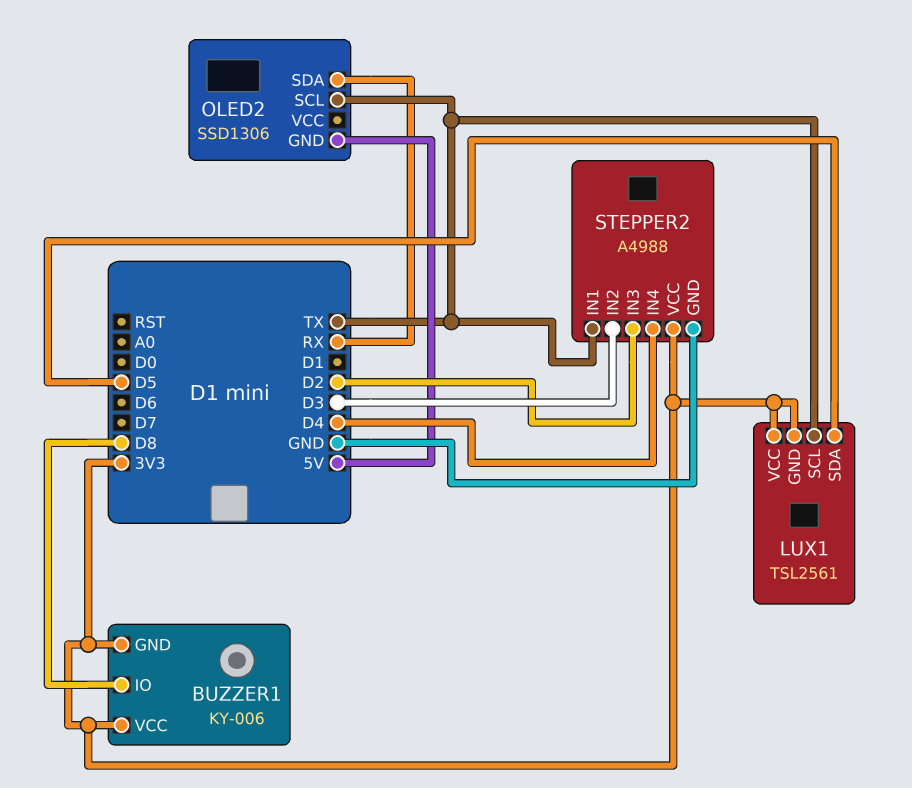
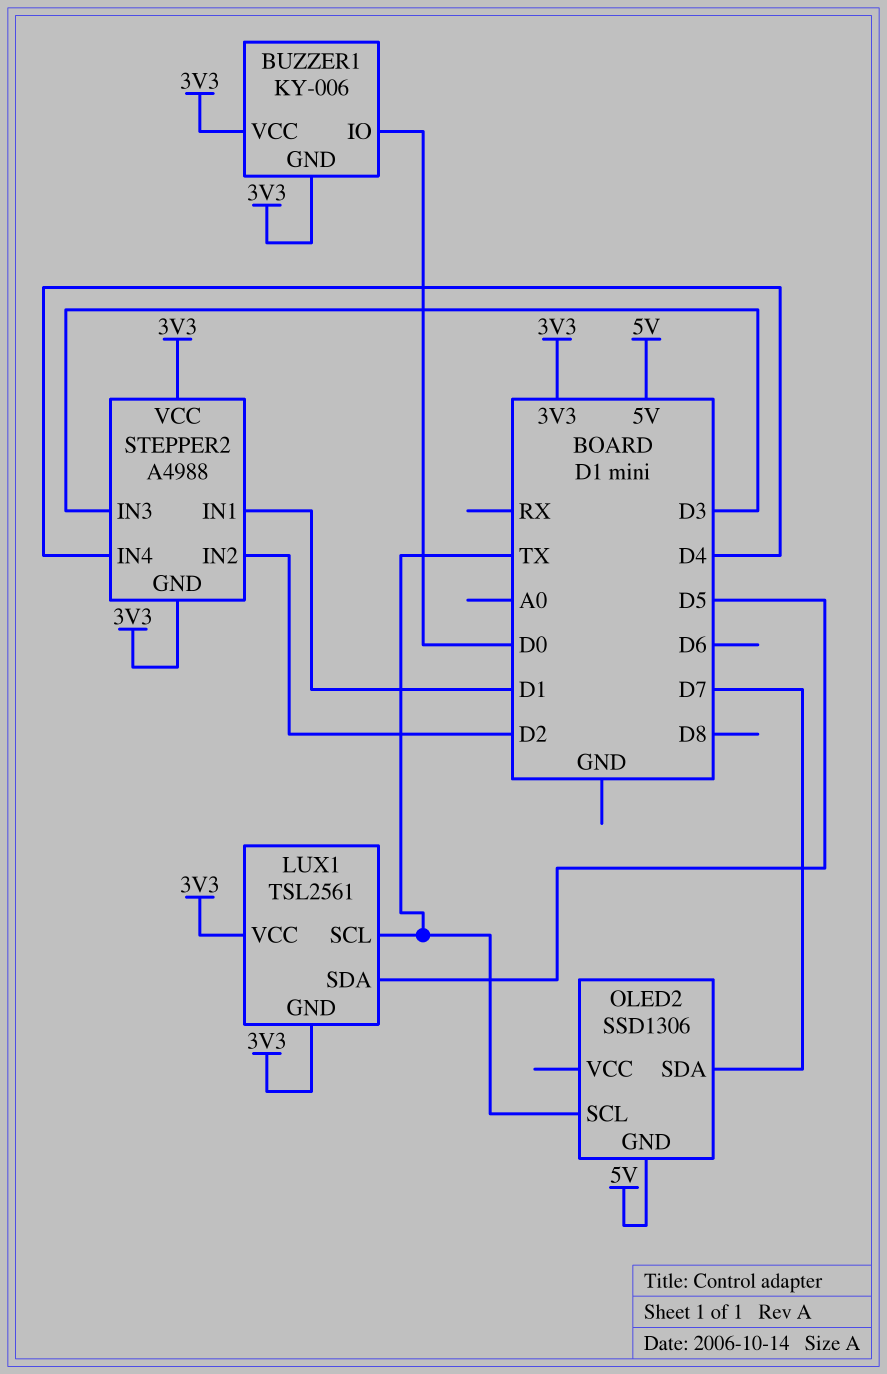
BUZZER1 pin IO: D8 -> D0
OLED2 pin SDA: RX -> D7
STEPPER2 pin GND: GND -> 3V3
STEPPER2 pin IN1: TX -> D1
STEPPER2 pin IN2: D3 -> D2
STEPPER2 pin IN3: D2 -> D3

